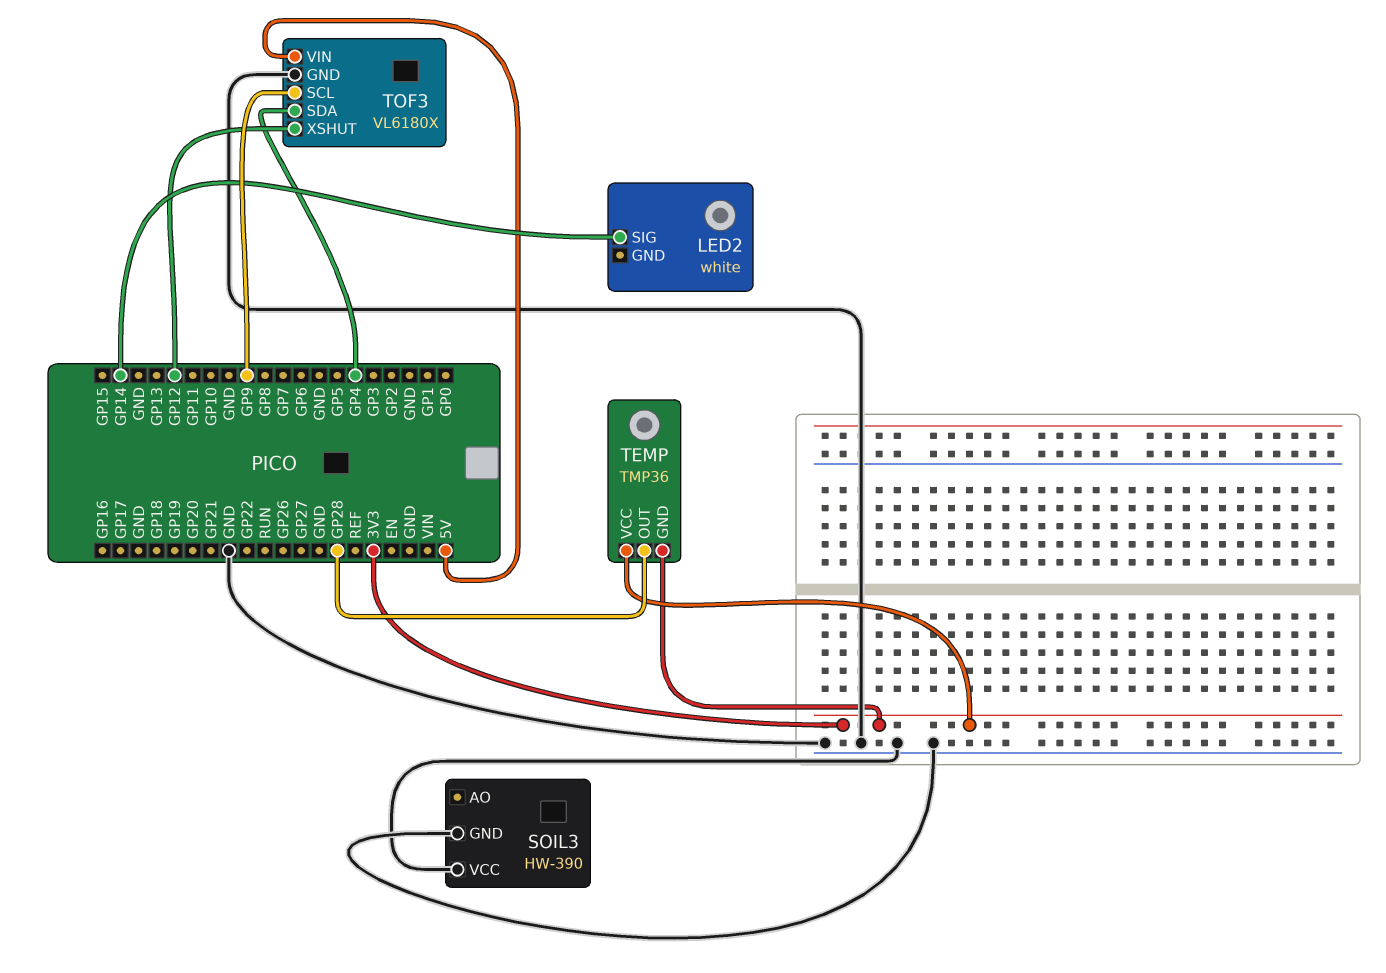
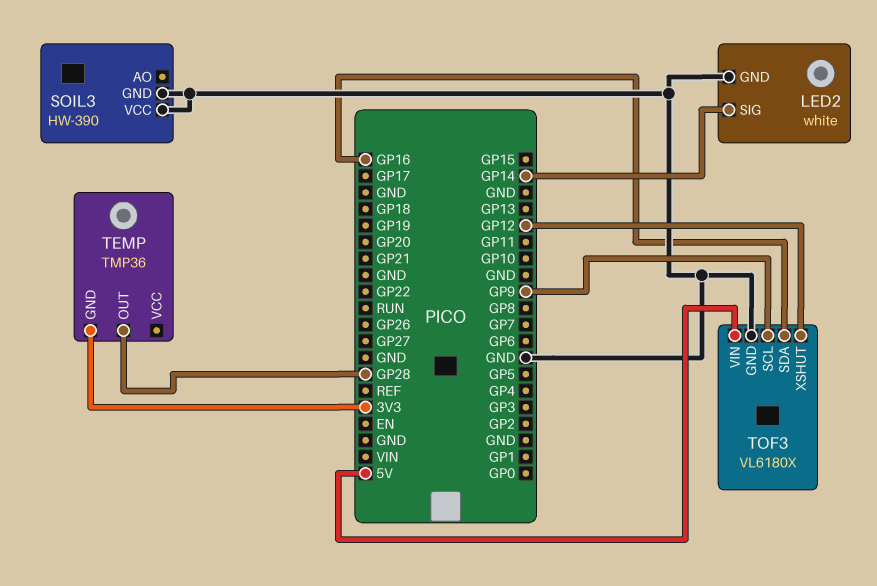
LED2 pin GND: none -> GND
TEMP pin VCC: 3V3 -> none
TOF3 pin SDA: GP4 -> GP16

